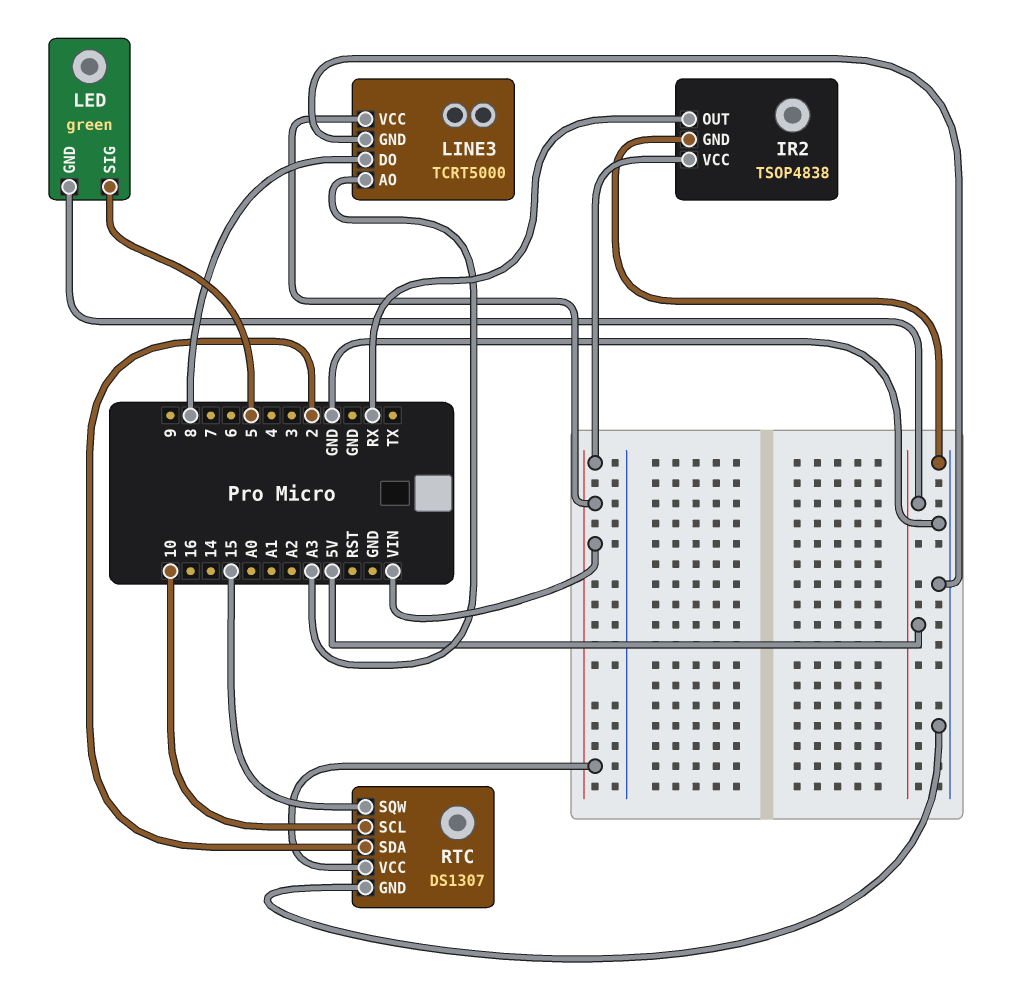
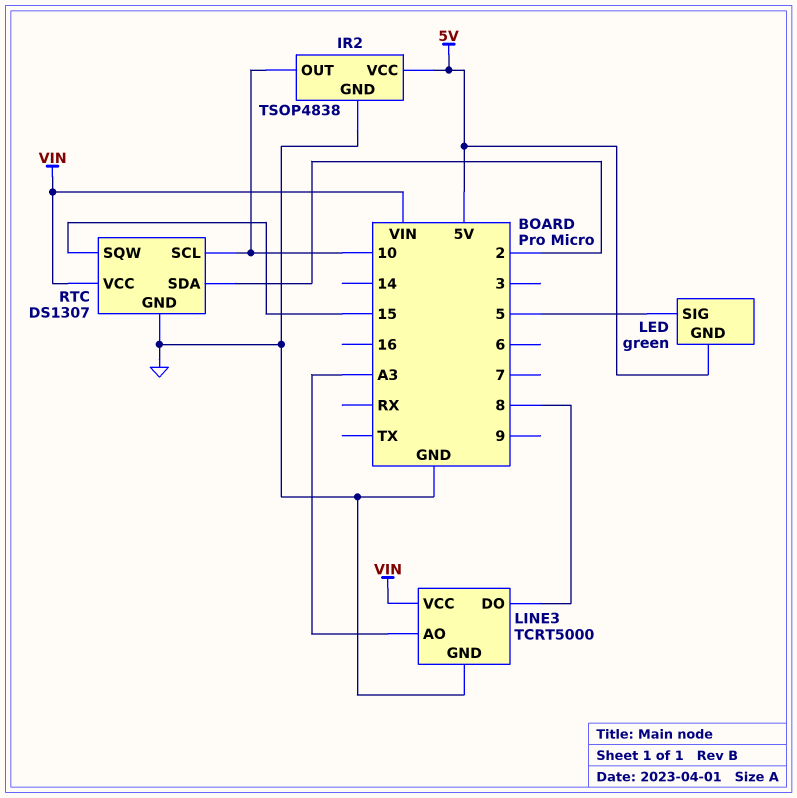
IR2 pin OUT: RX -> 10
IR2 pin VCC: VIN -> 5V

